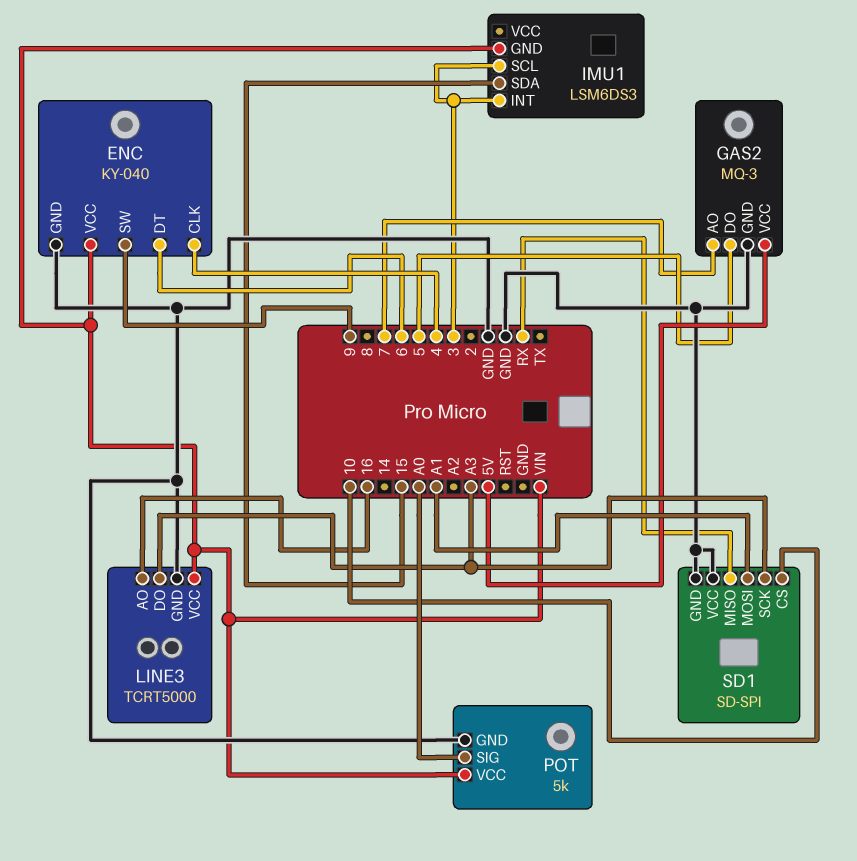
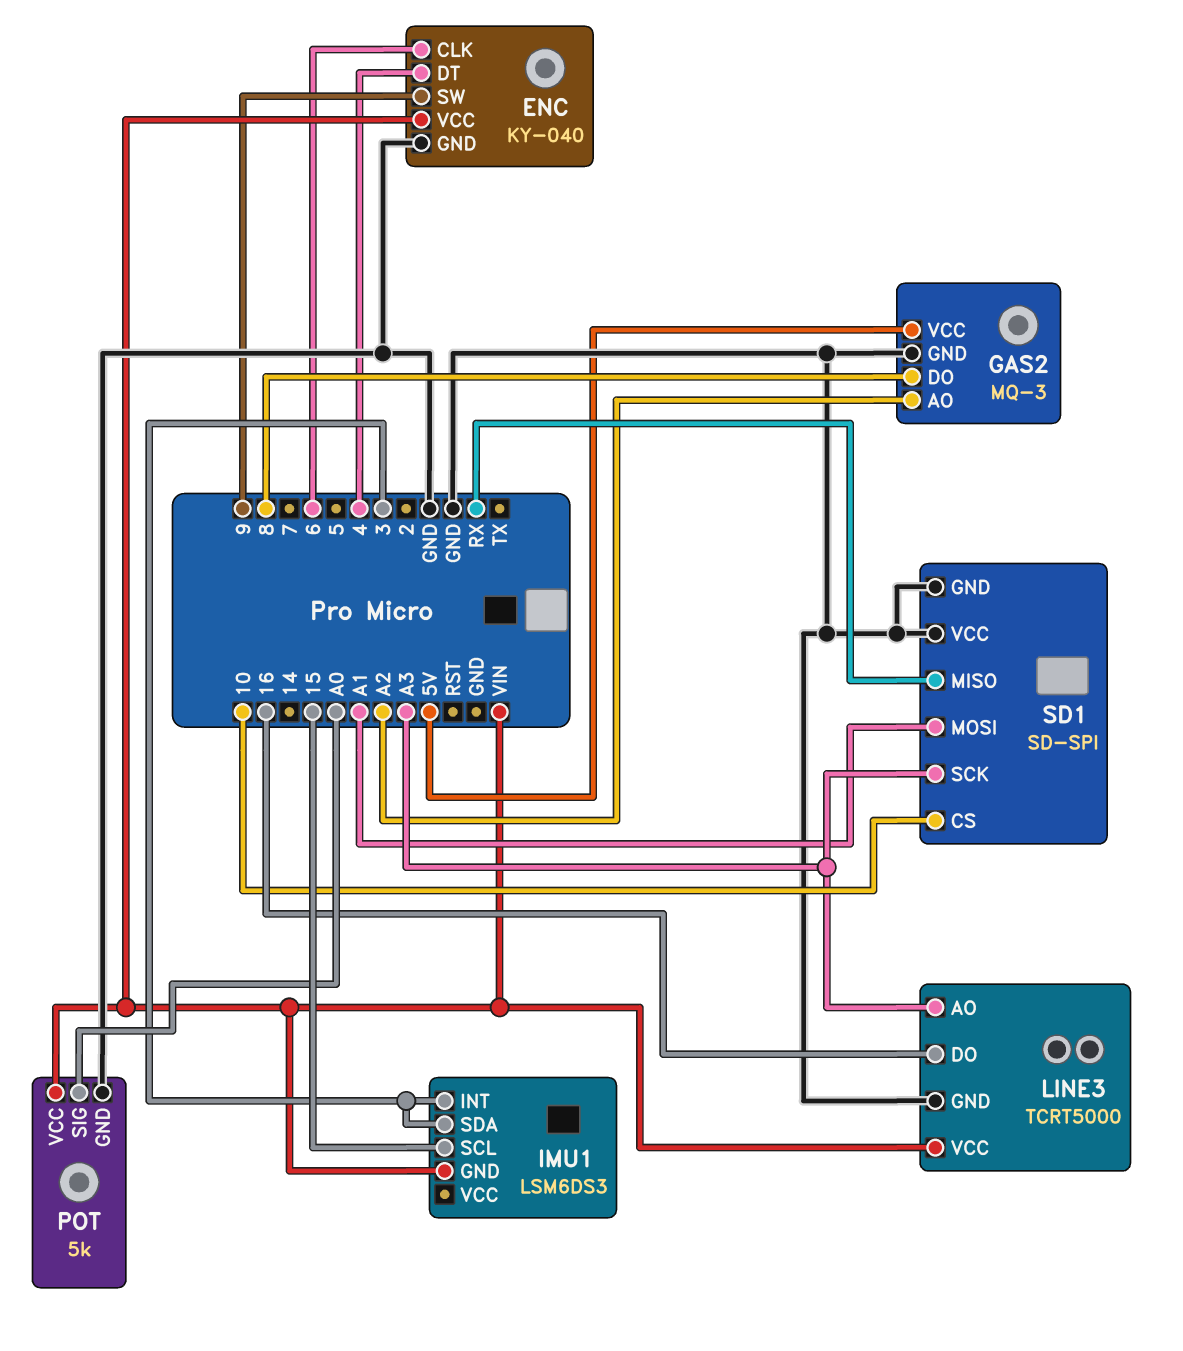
ENC pin CLK: 4 -> 6
ENC pin DT: 6 -> 4
GAS2 pin AO: 7 -> A2
GAS2 pin DO: 5 -> 8
IMU1 pin SCL: 3 -> 15
IMU1 pin SDA: 15 -> 3
LINE3 pin AO: 16 -> A3
LINE3 pin DO: A3 -> 16

